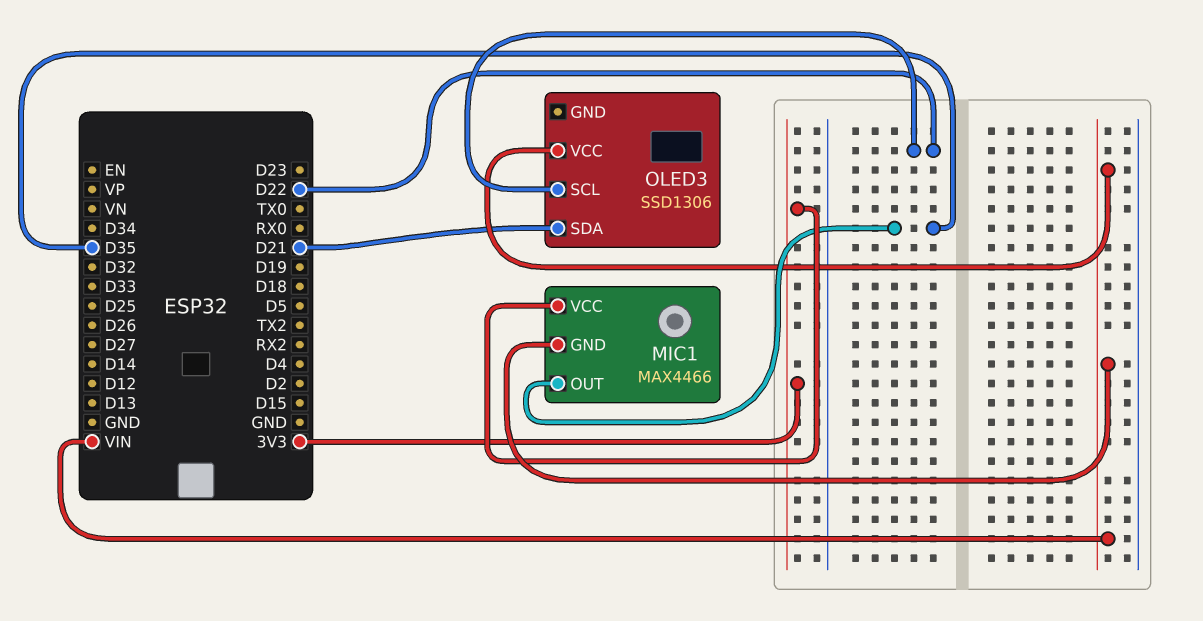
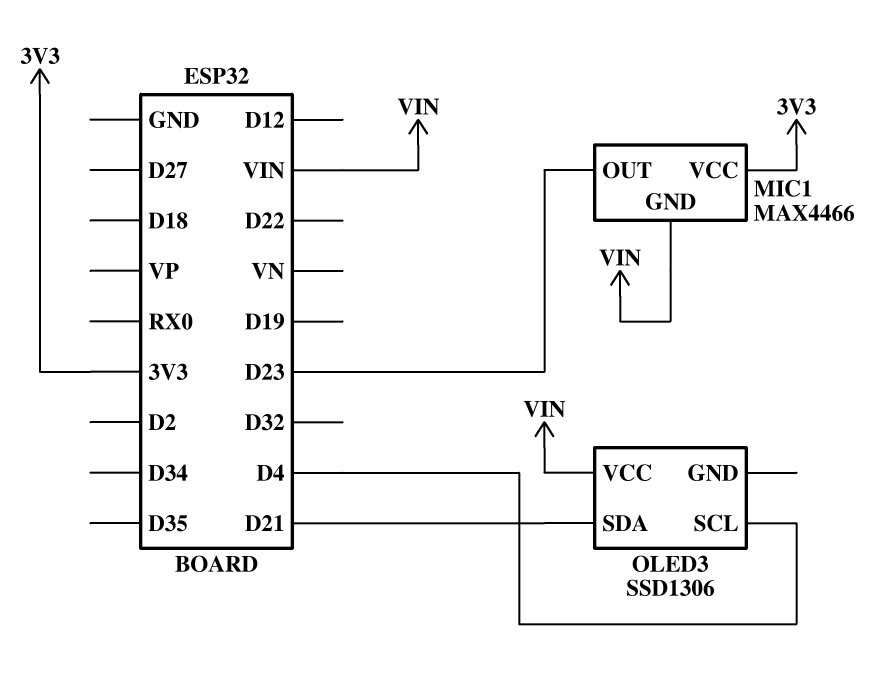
MIC1 pin OUT: D35 -> D23
OLED3 pin SCL: D22 -> D4

